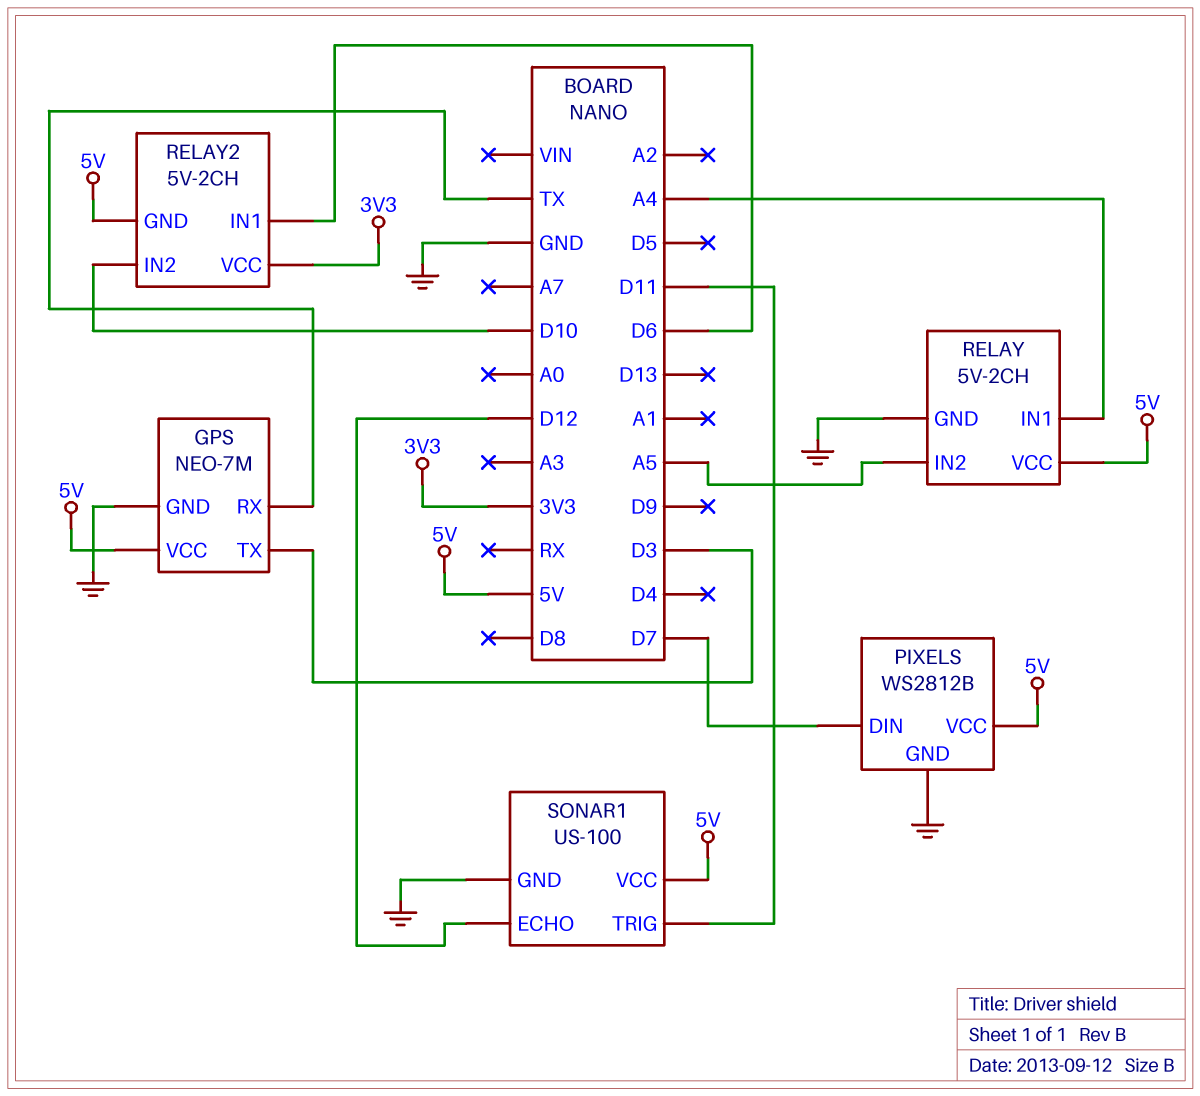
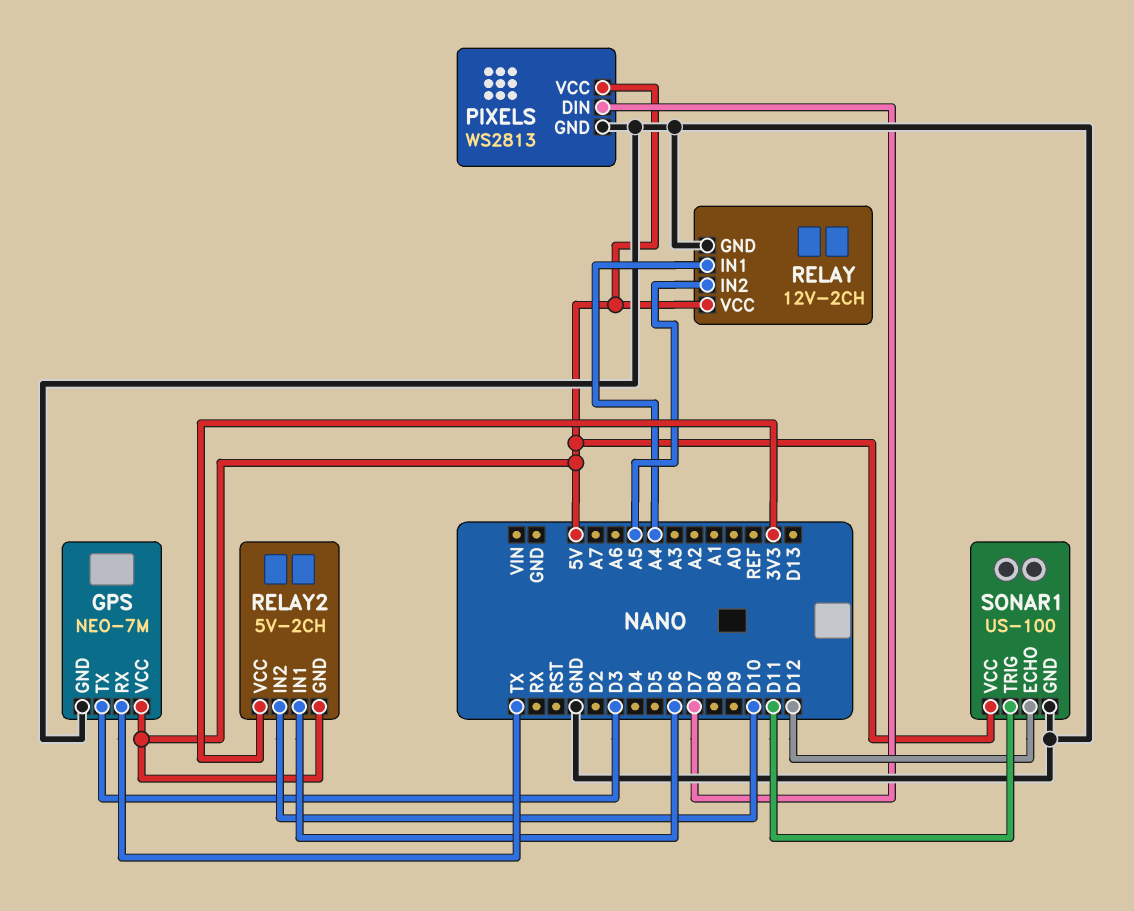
PIXELS: WS2812B -> WS2813
RELAY: 5V-2CH -> 12V-2CH

